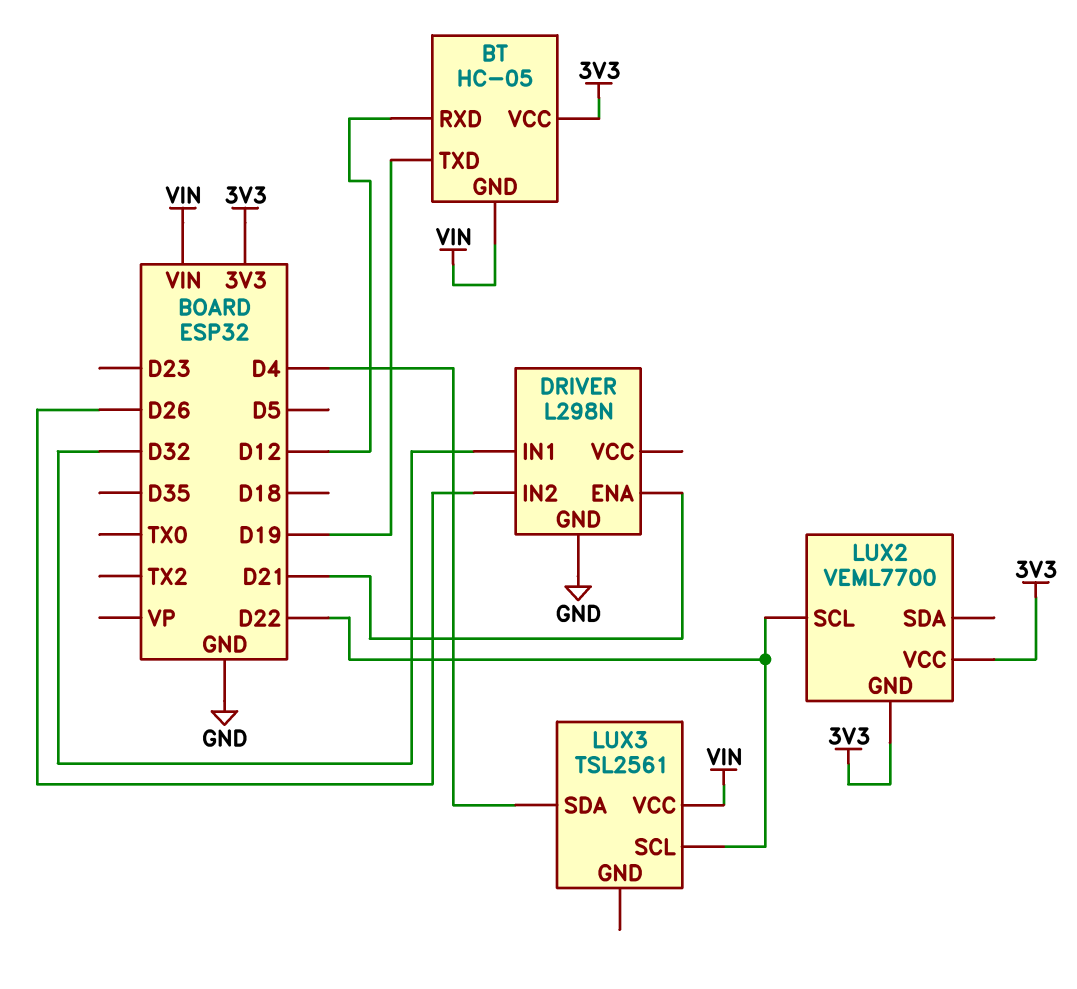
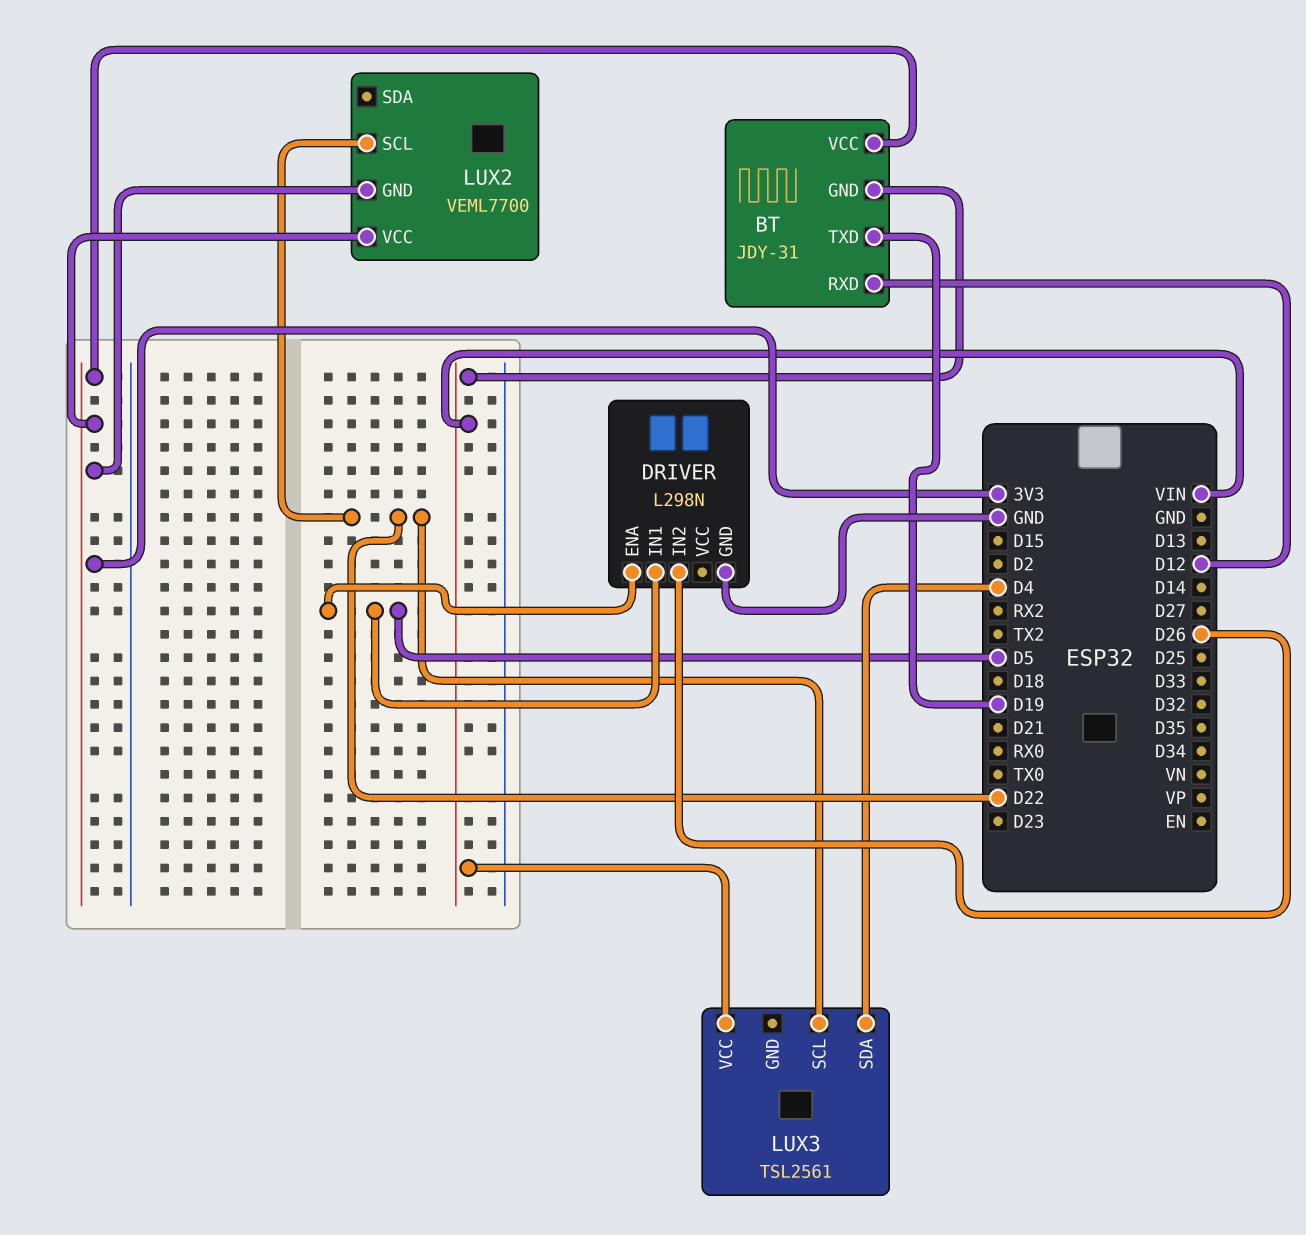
BT: HC-05 -> JDY-31
DRIVER pin ENA: D21 -> D5
DRIVER pin IN1: D32 -> D5

